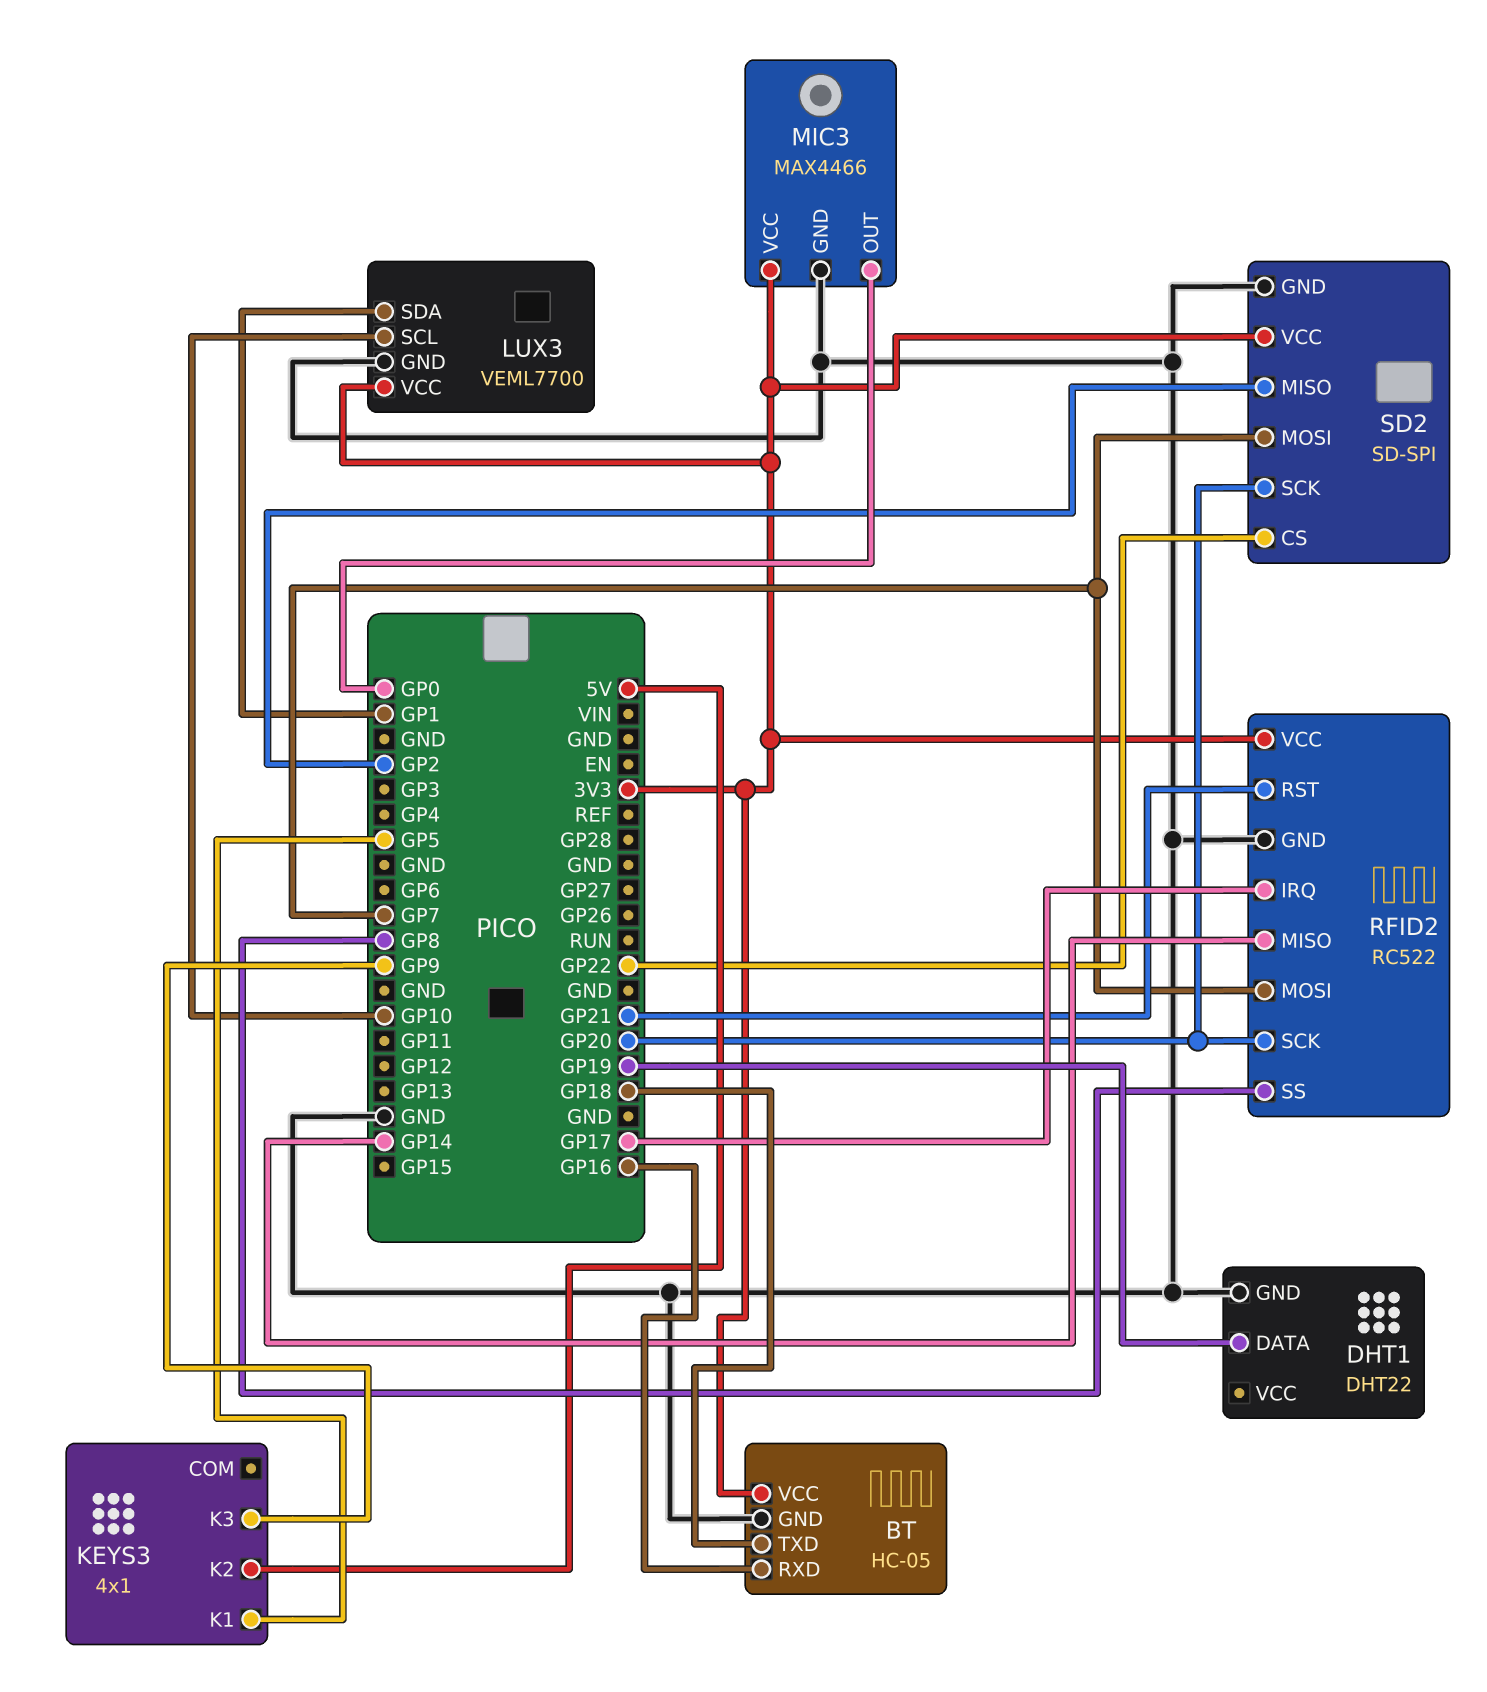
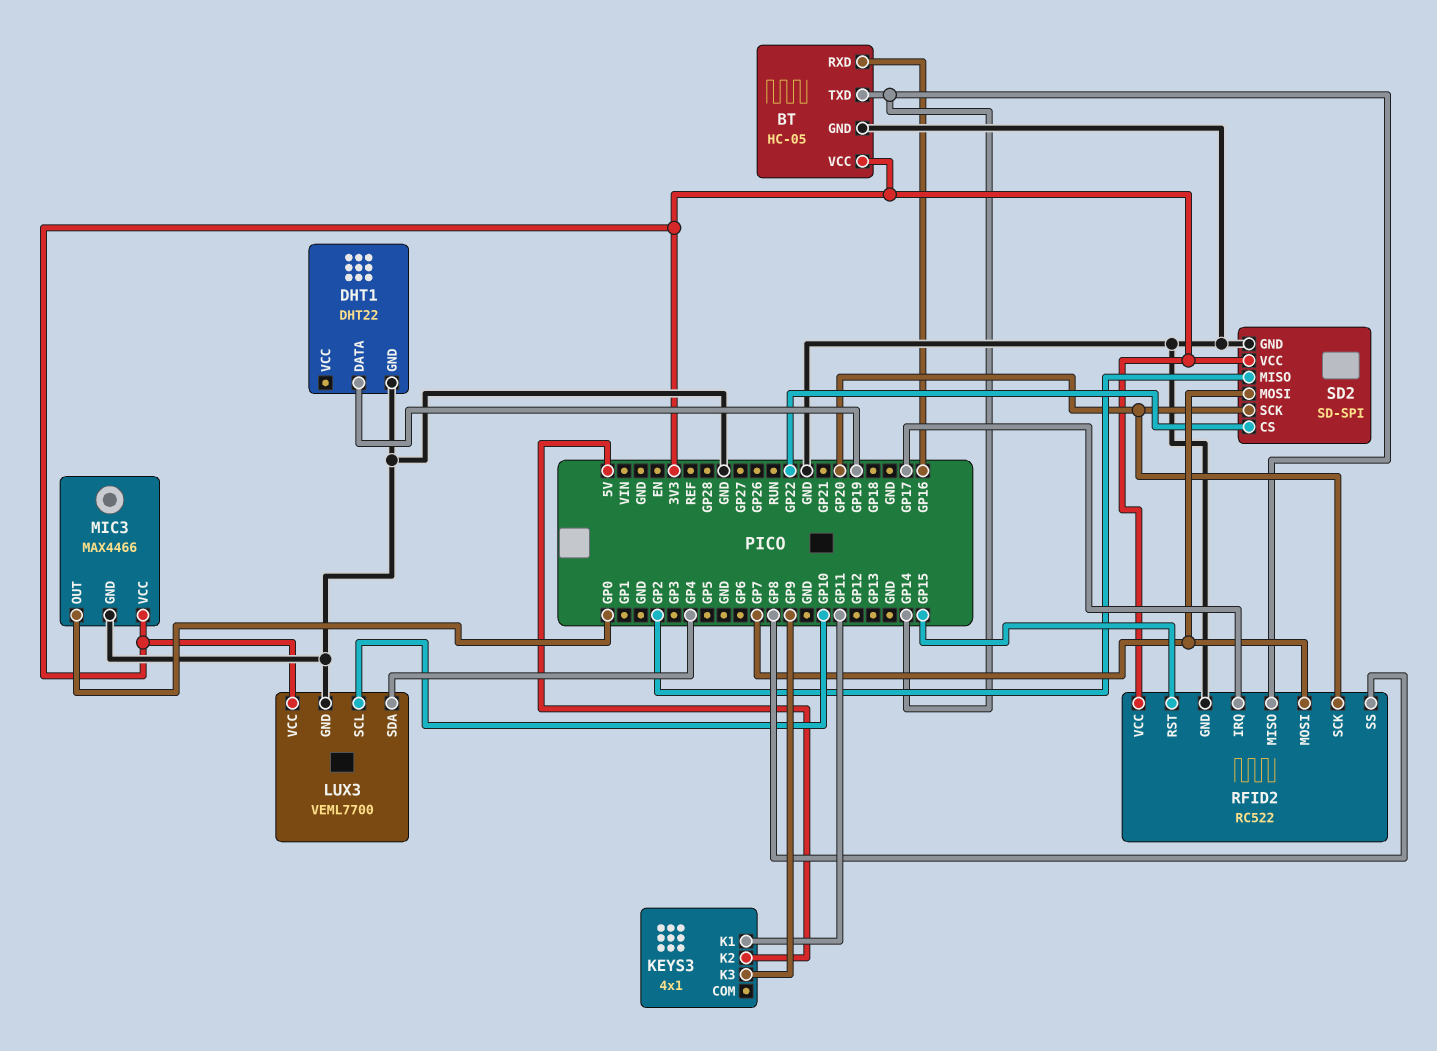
BT pin TXD: GP18 -> GP14
KEYS3 pin K1: GP5 -> GP11
LUX3 pin SDA: GP1 -> GP4
RFID2 pin RST: GP21 -> GP15

